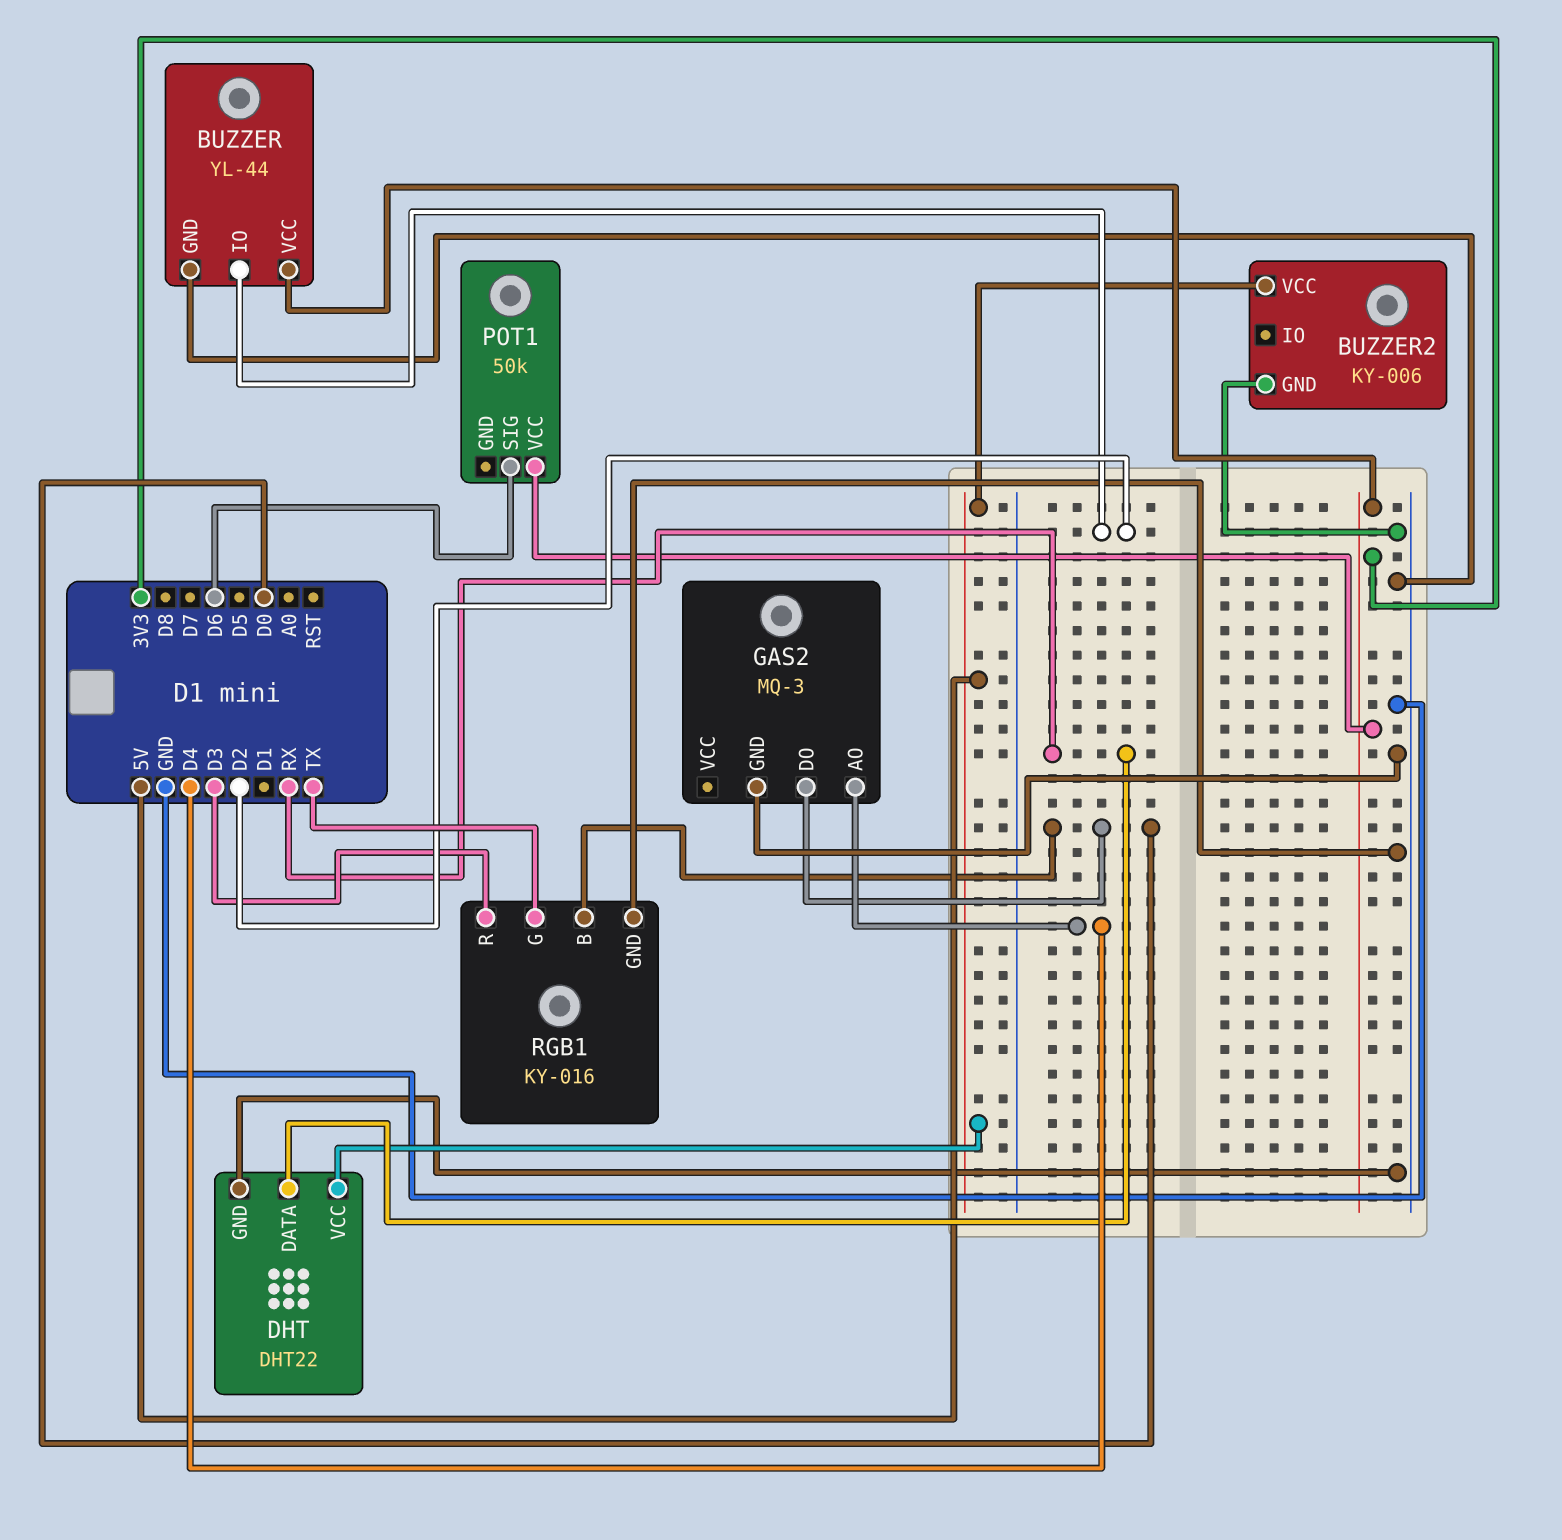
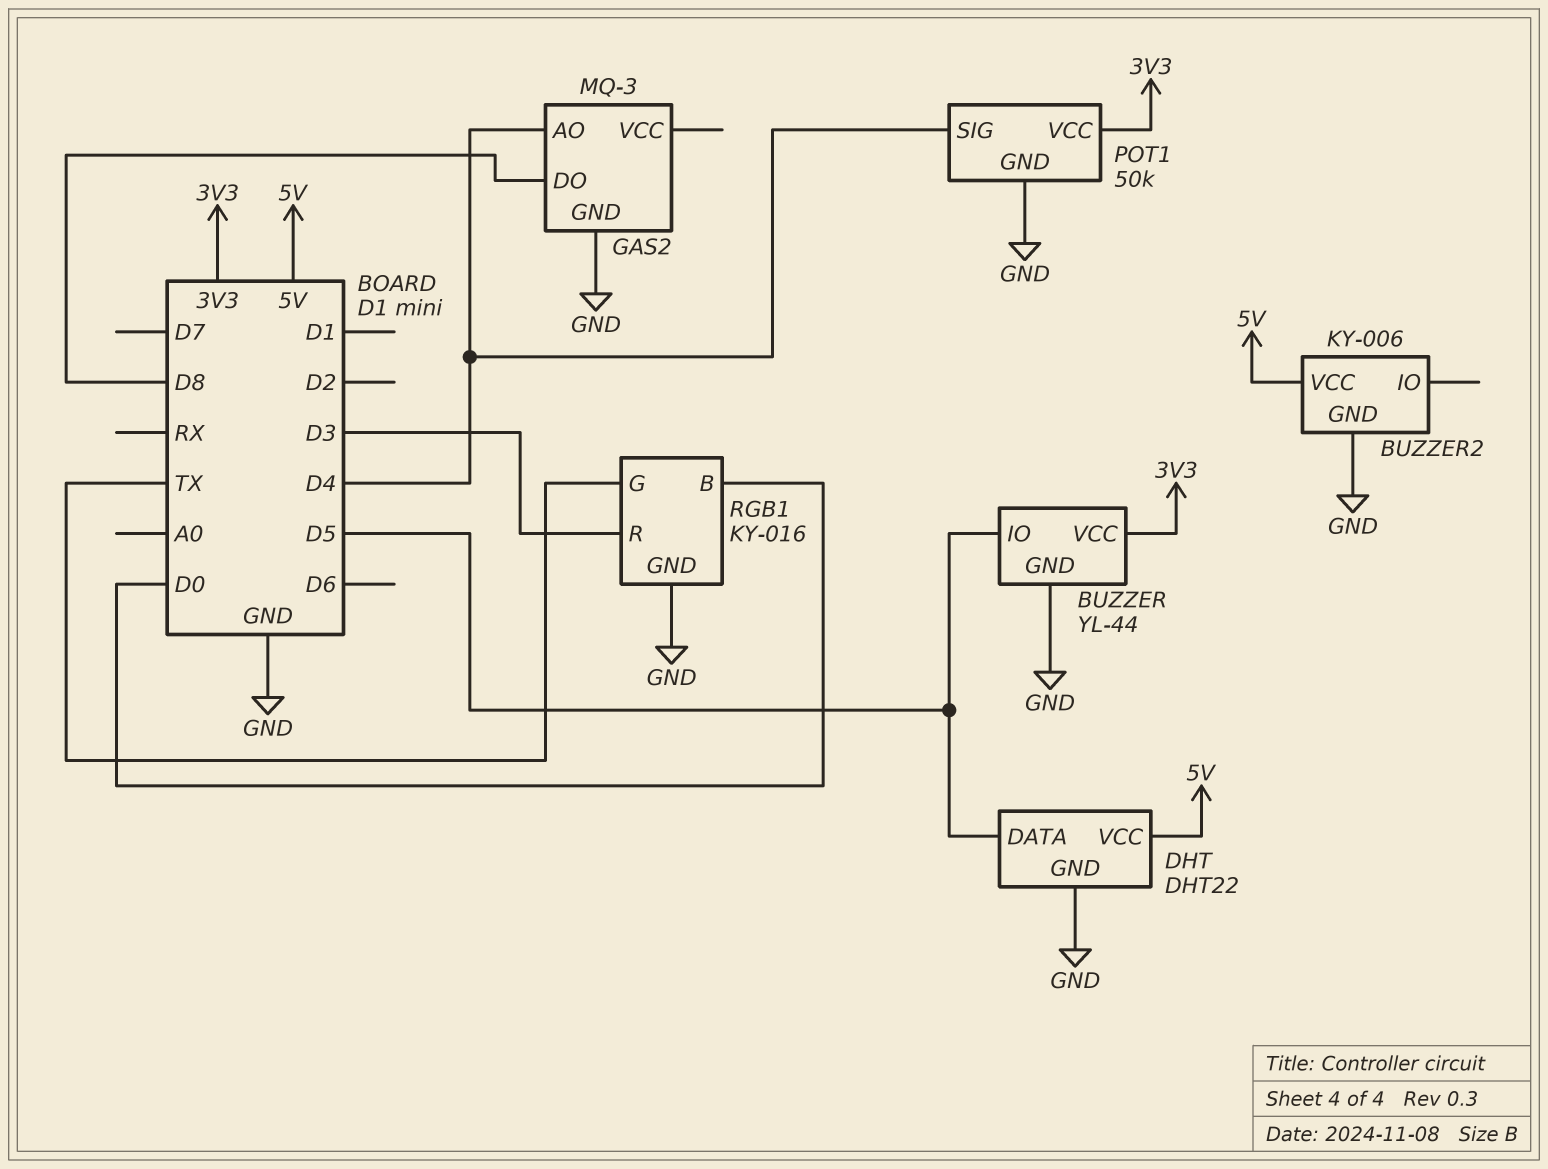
BUZZER pin IO: D2 -> D5
DHT pin DATA: RX -> D5
GAS2 pin DO: D0 -> D8
POT1 pin GND: none -> GND
POT1 pin SIG: D6 -> D4

